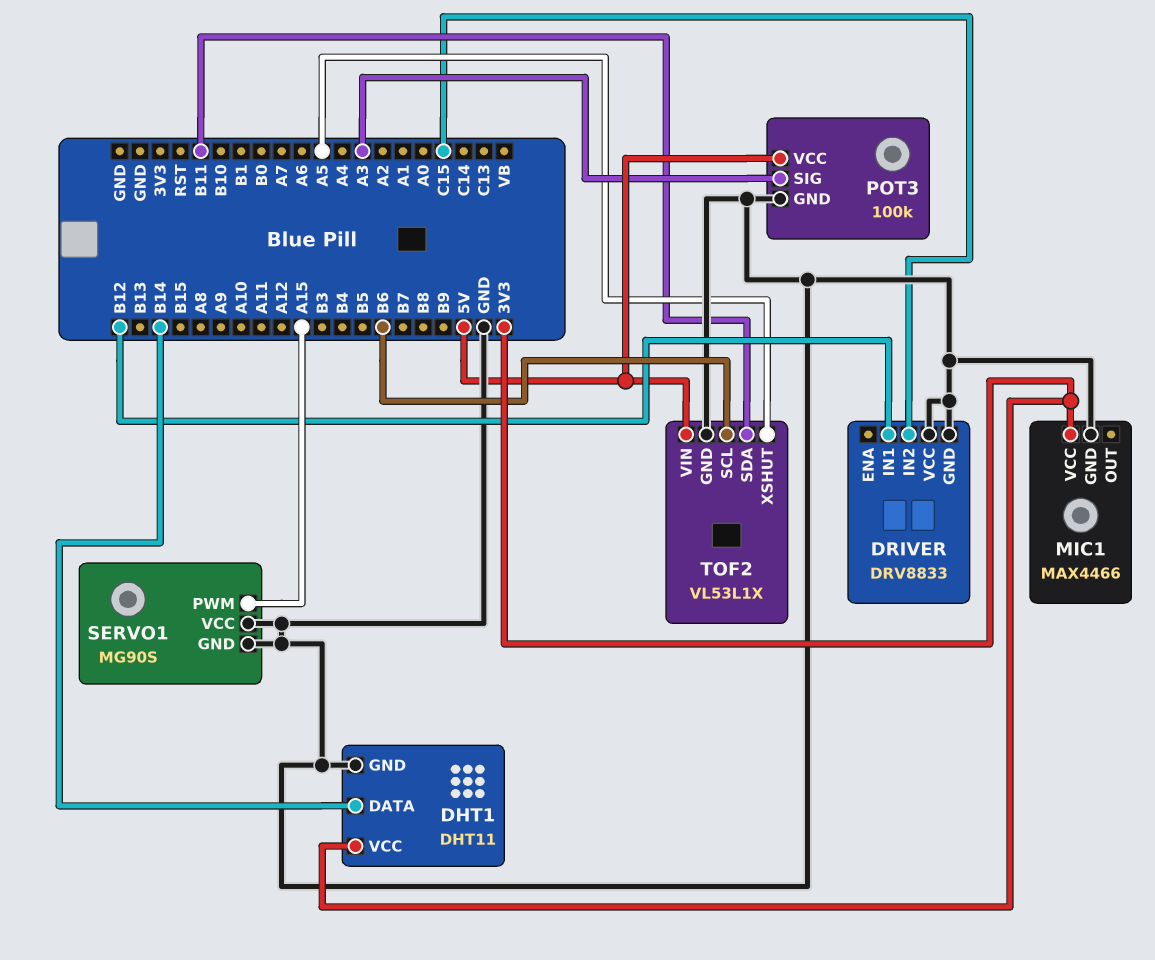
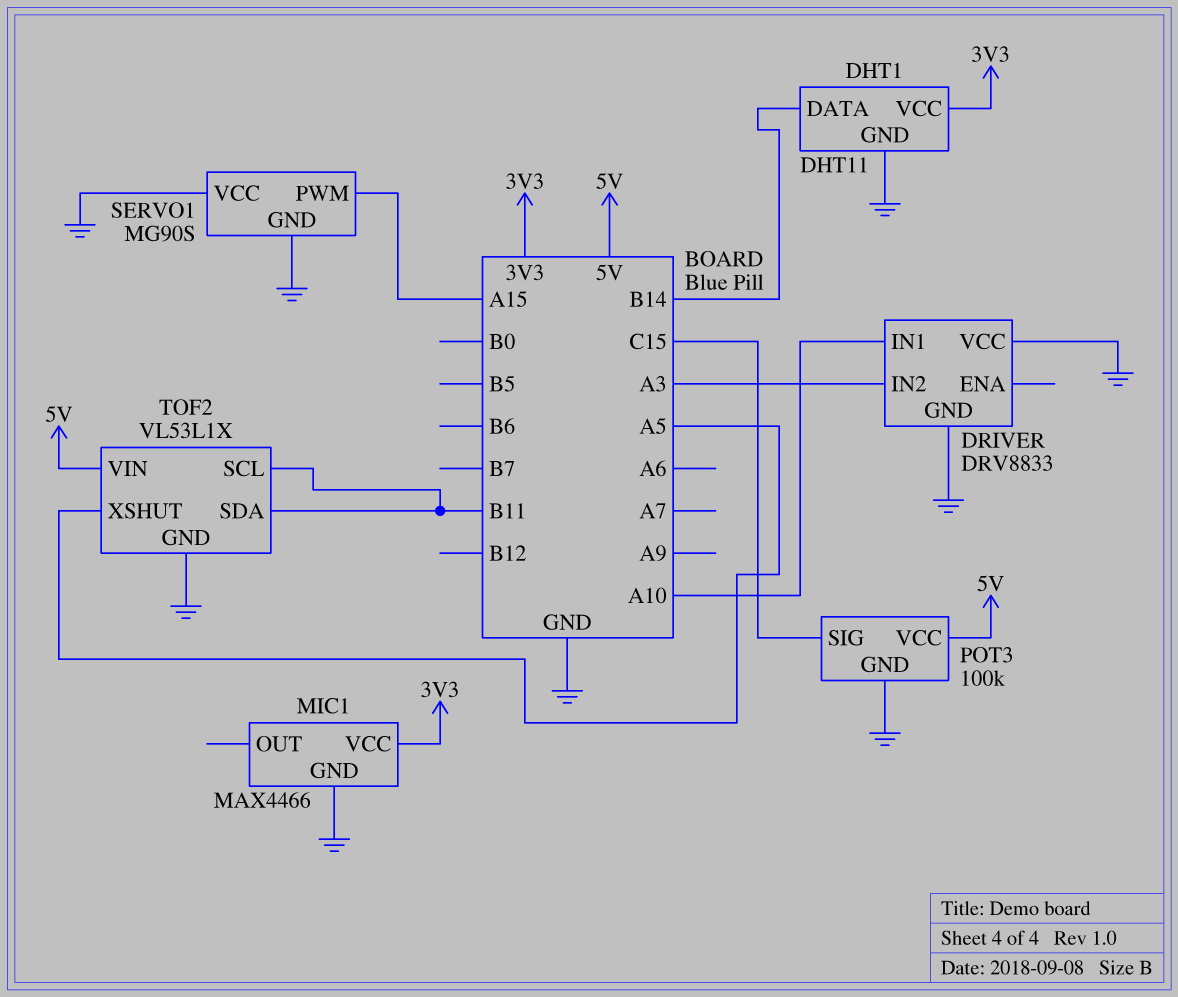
DRIVER pin IN1: B12 -> A10
DRIVER pin IN2: C15 -> A3
POT3 pin SIG: A3 -> C15
TOF2 pin SCL: B6 -> B11

